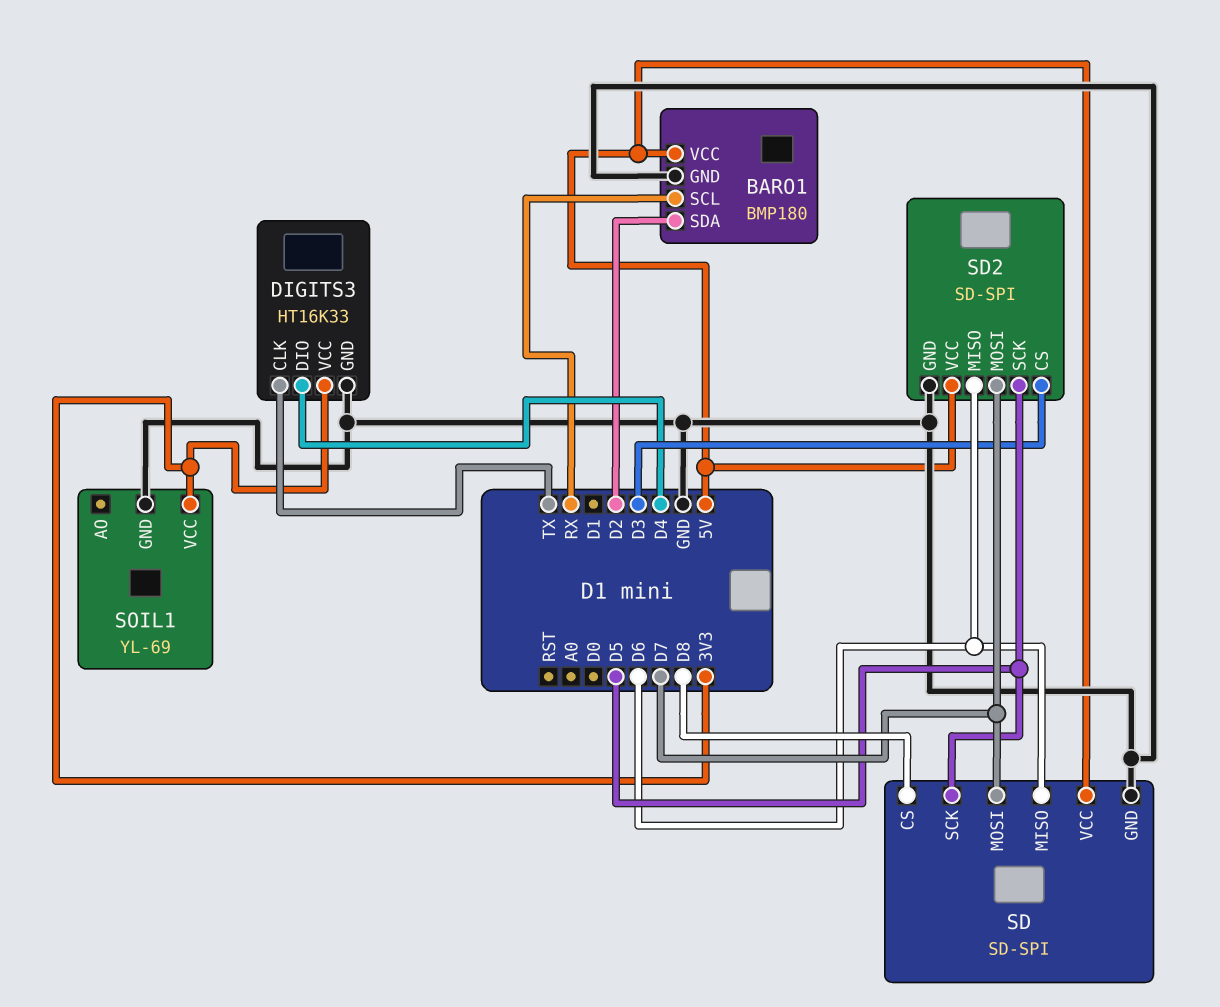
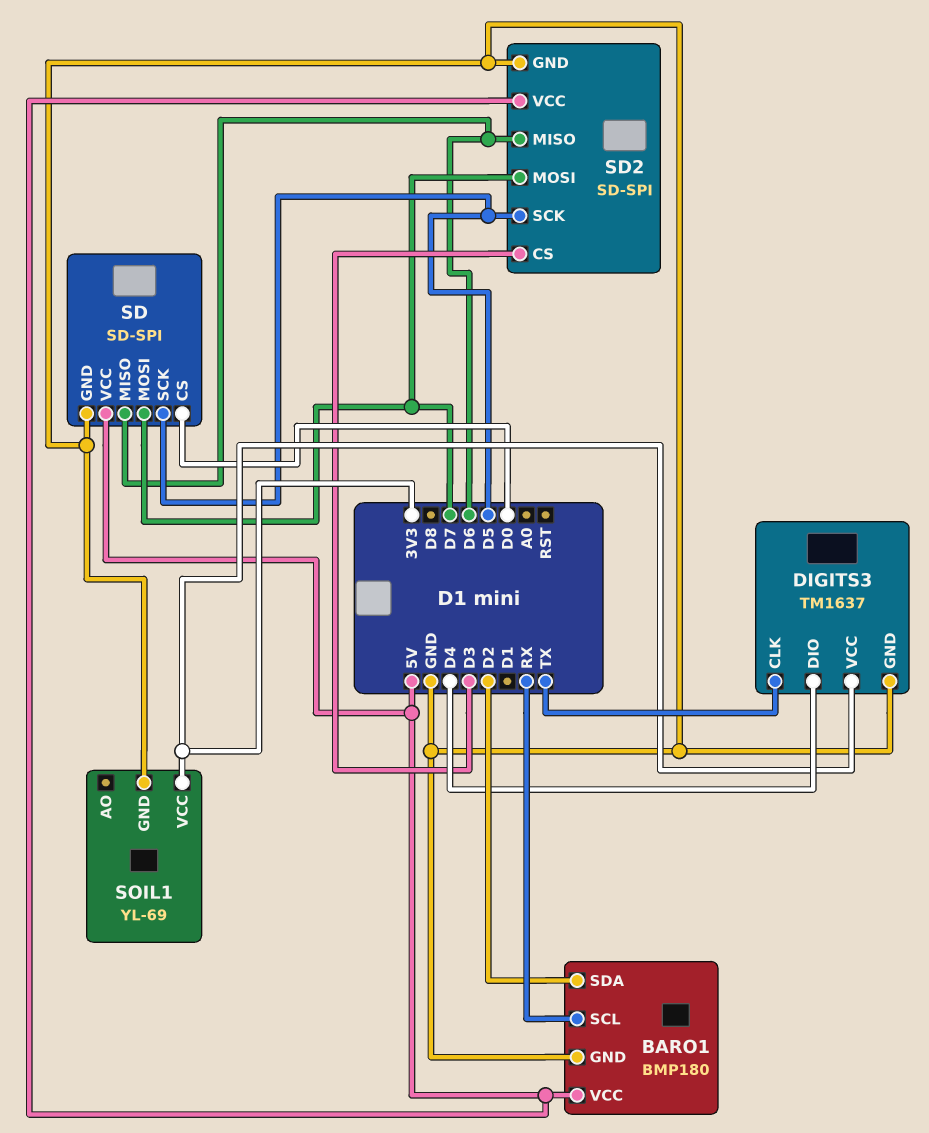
DIGITS3: HT16K33 -> TM1637
SD pin CS: D8 -> D0

